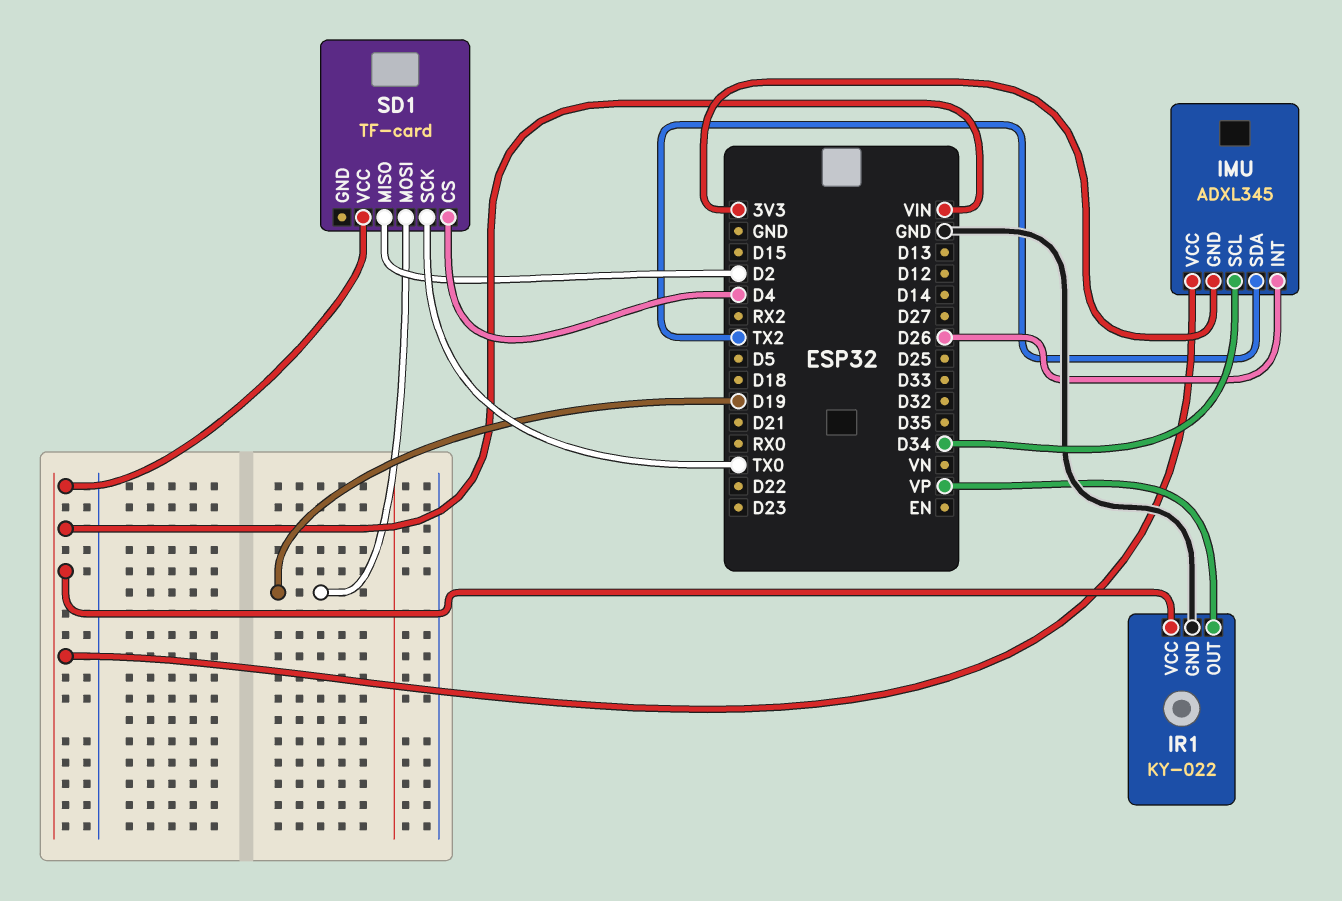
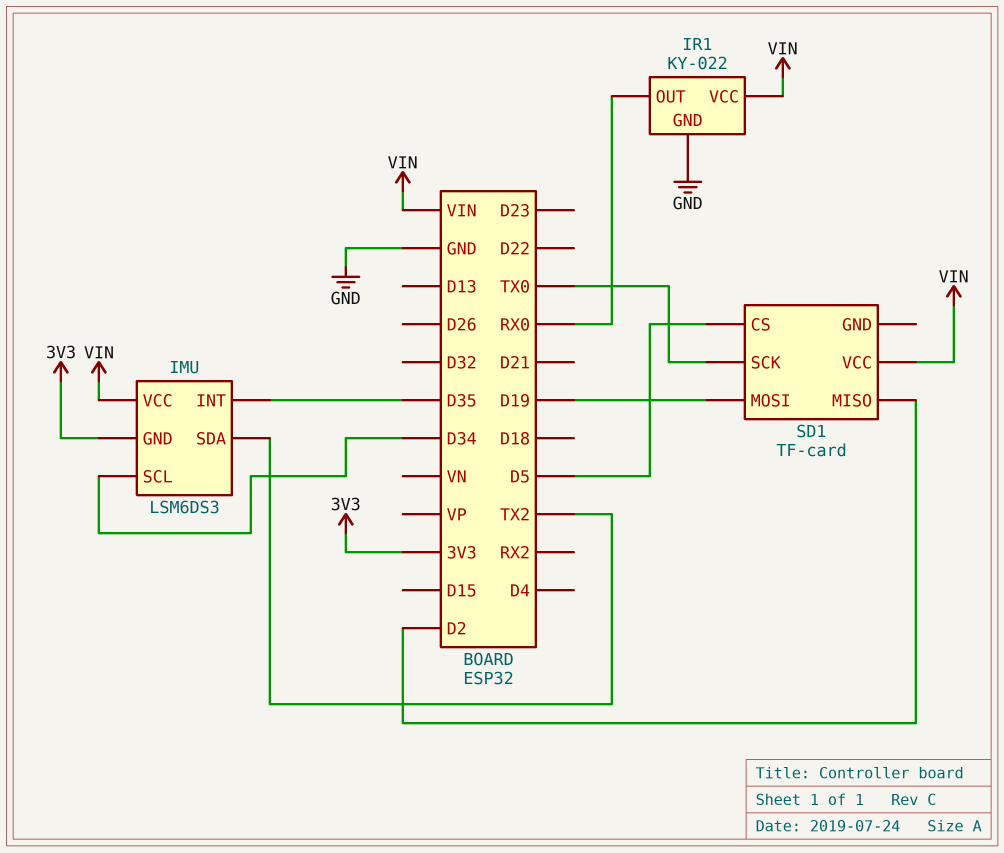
IMU: ADXL345 -> LSM6DS3
IMU pin INT: D26 -> D35
IR1 pin OUT: VP -> RX0
SD1 pin CS: D4 -> D5

